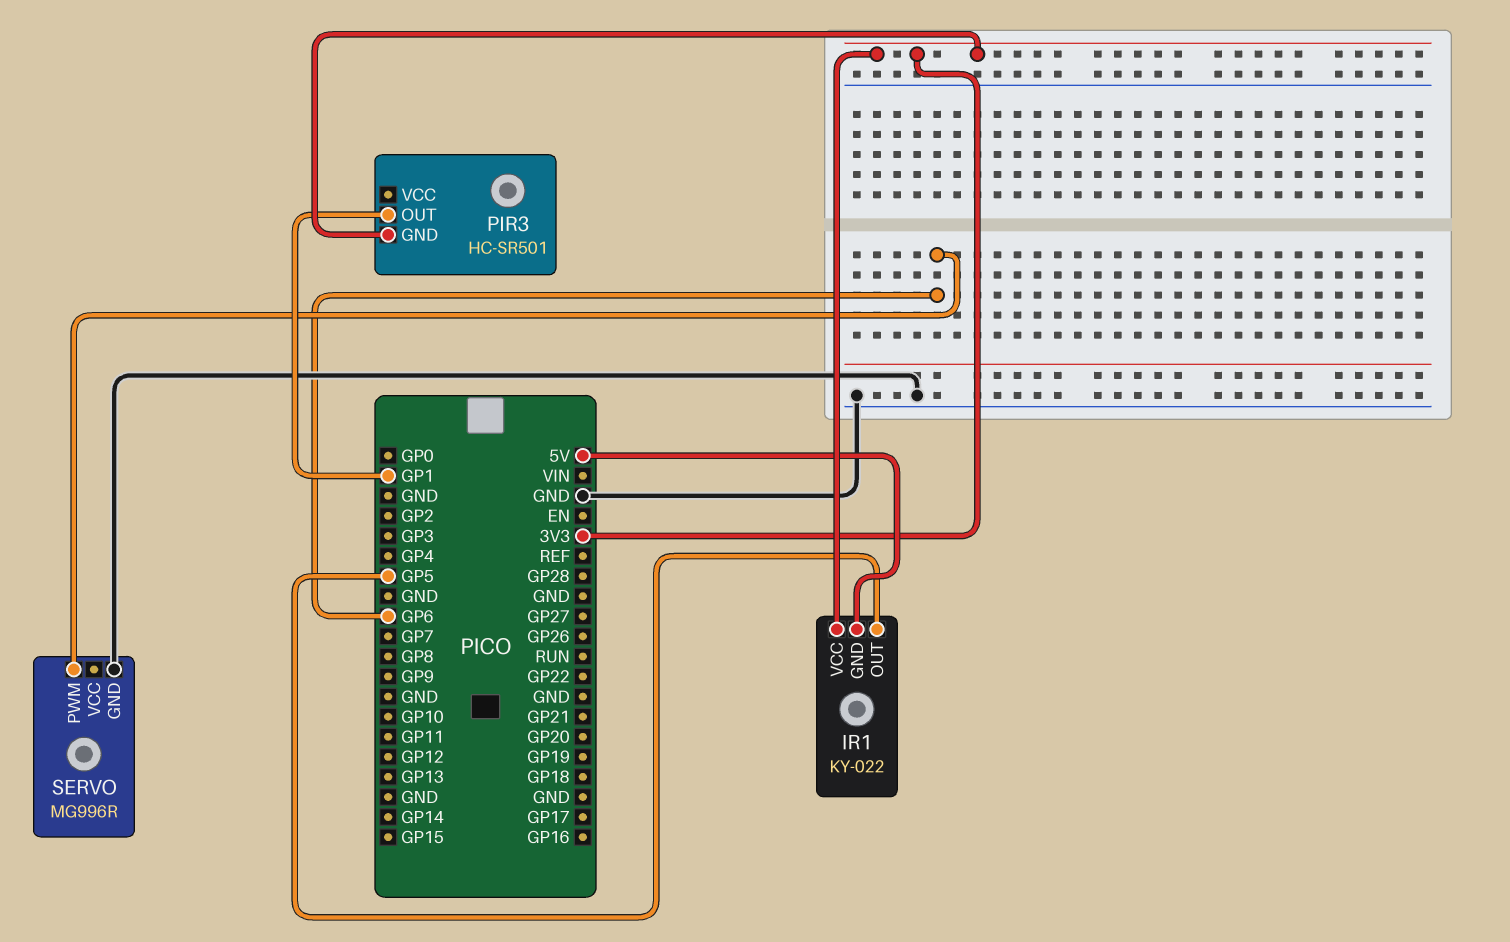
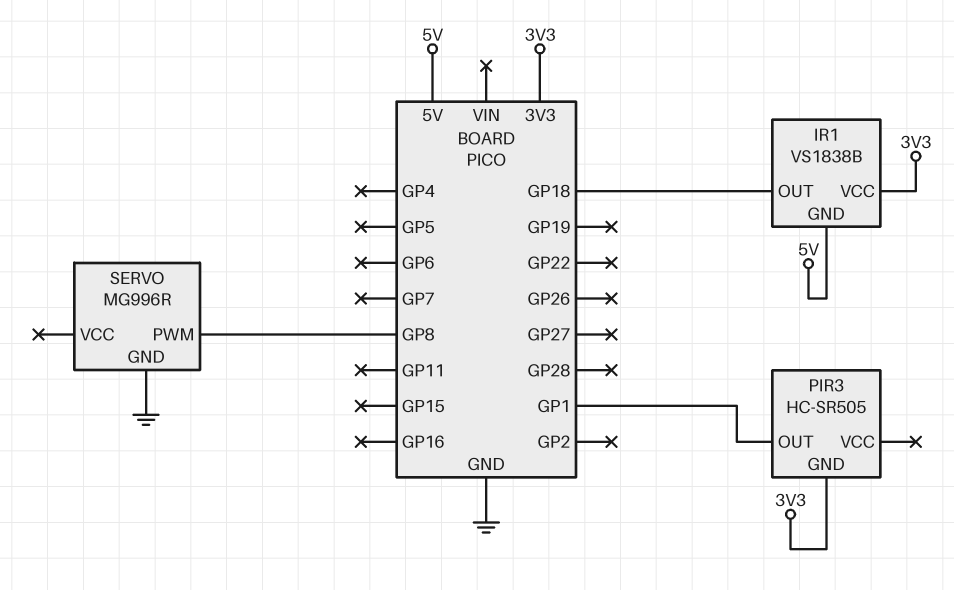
IR1: KY-022 -> VS1838B
IR1 pin OUT: GP5 -> GP18
PIR3: HC-SR501 -> HC-SR505
SERVO pin PWM: GP6 -> GP8

